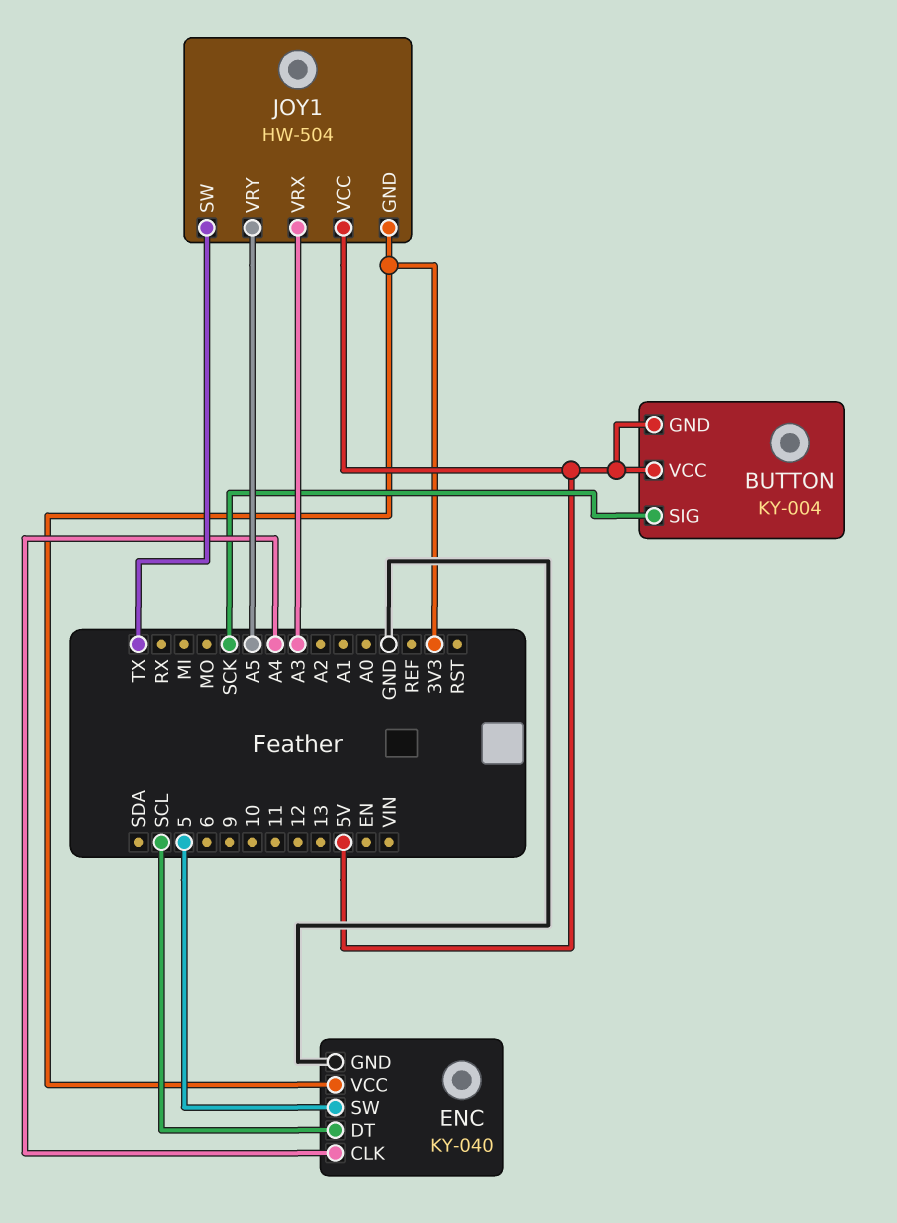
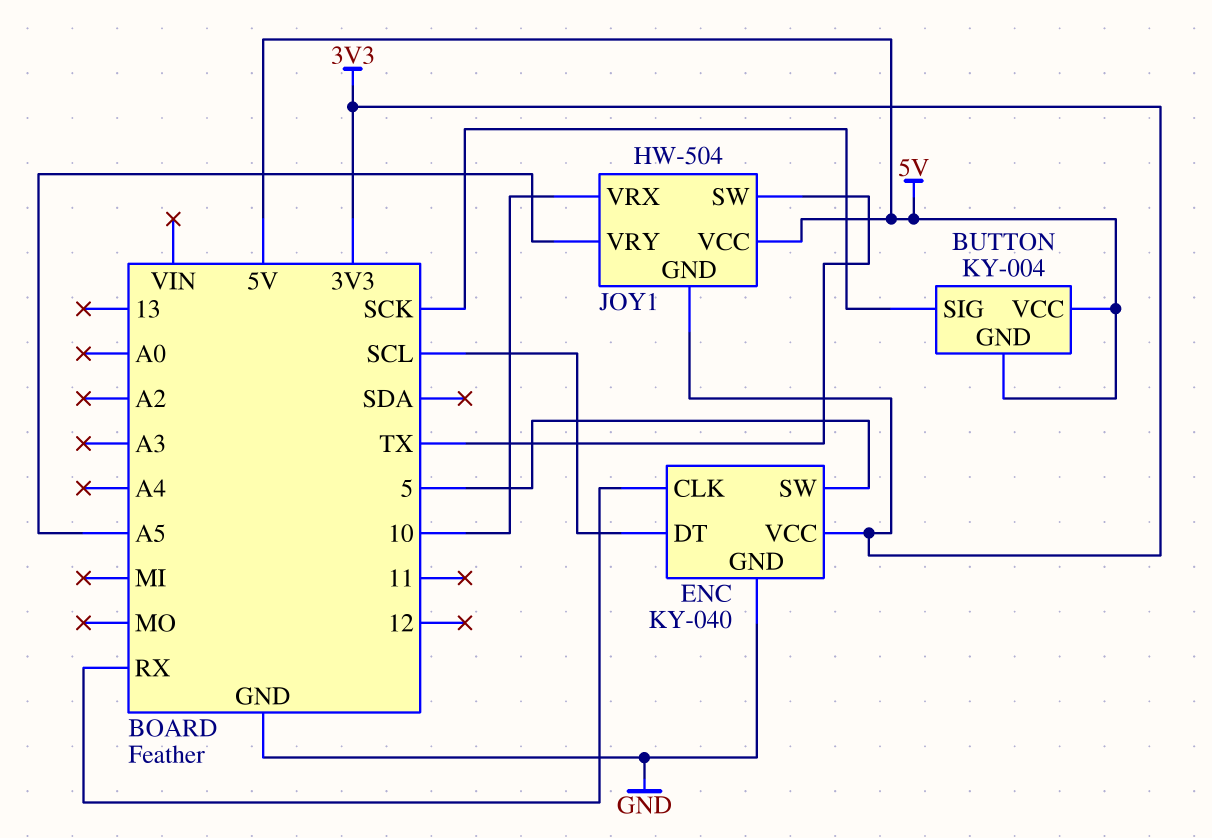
ENC pin CLK: A4 -> RX
JOY1 pin VRX: A3 -> 10

